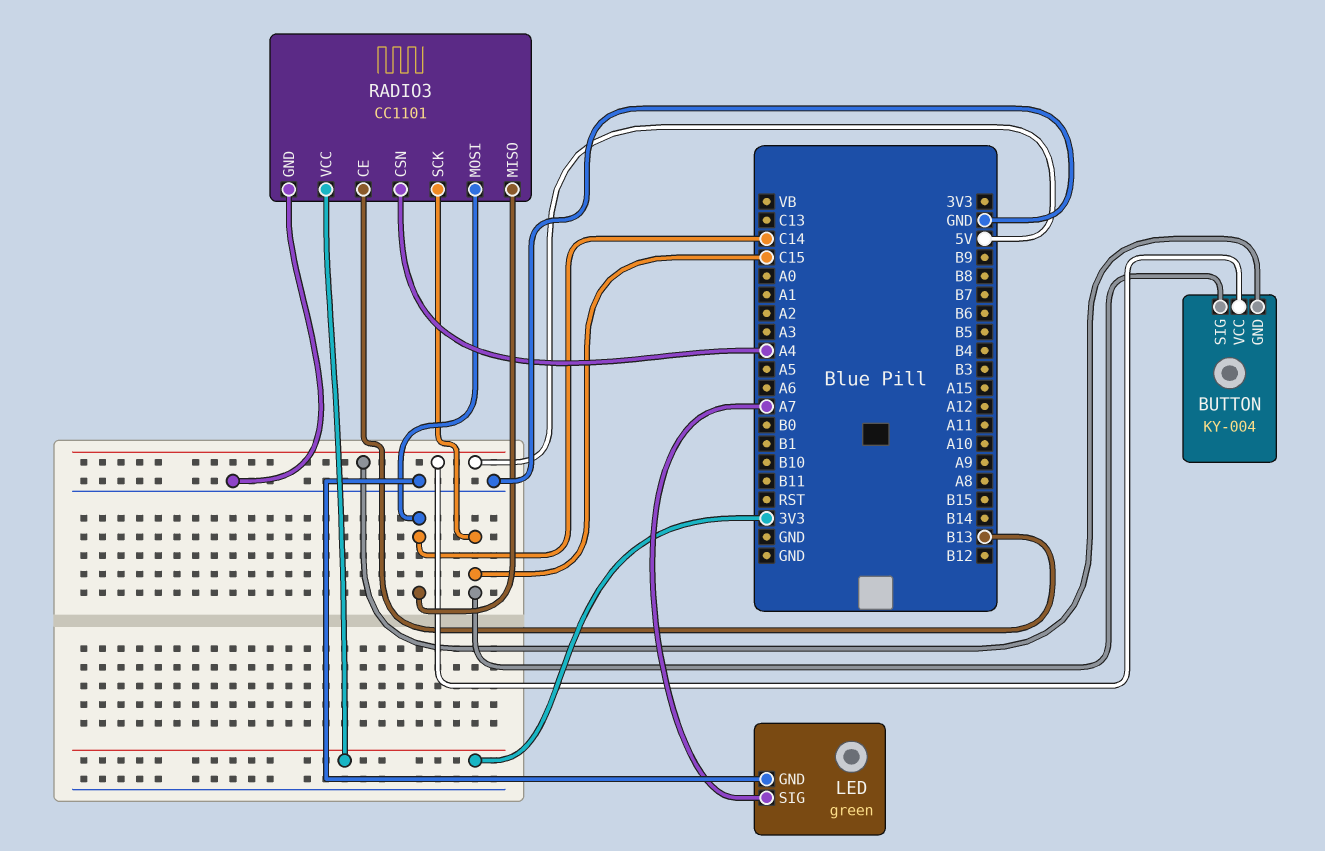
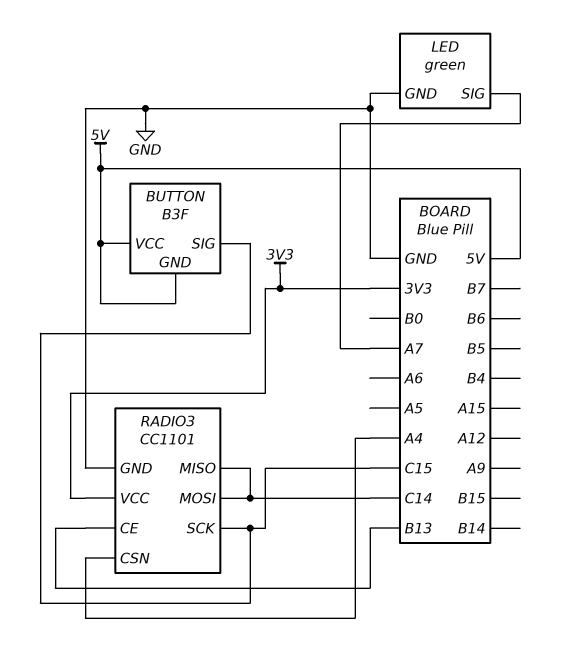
BUTTON: KY-004 -> B3F

